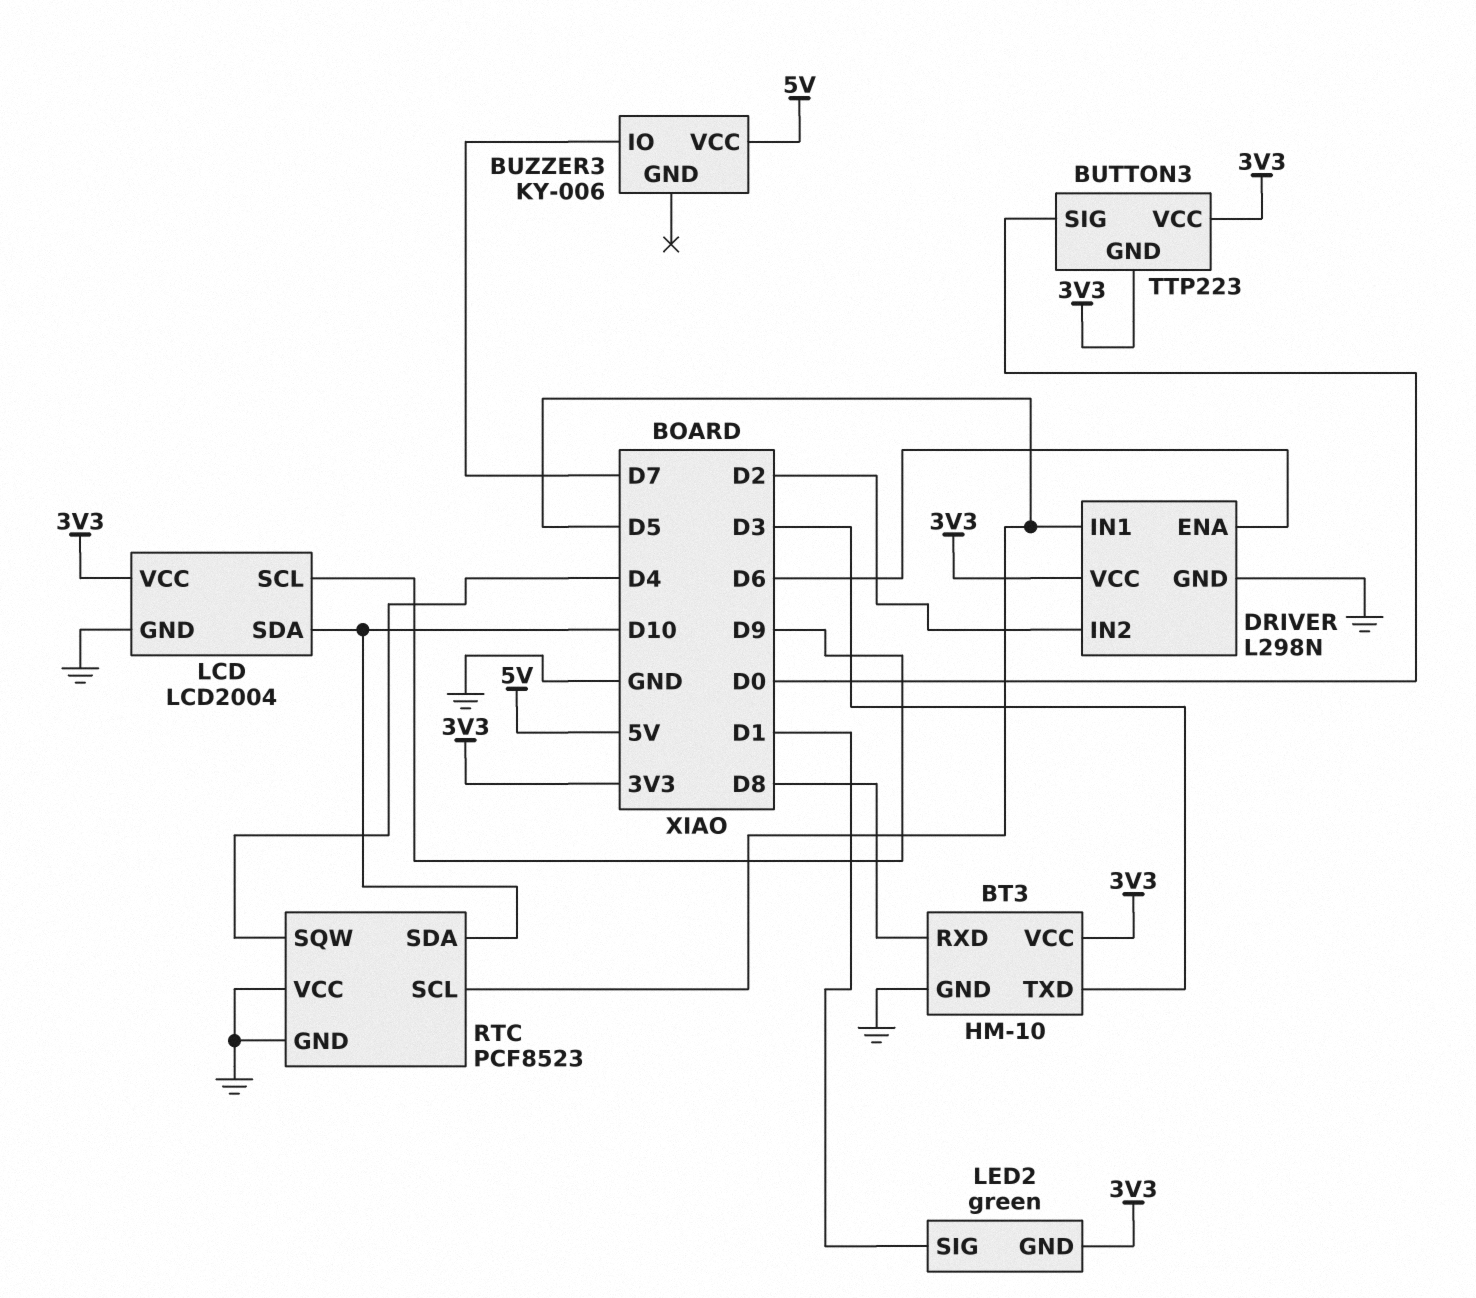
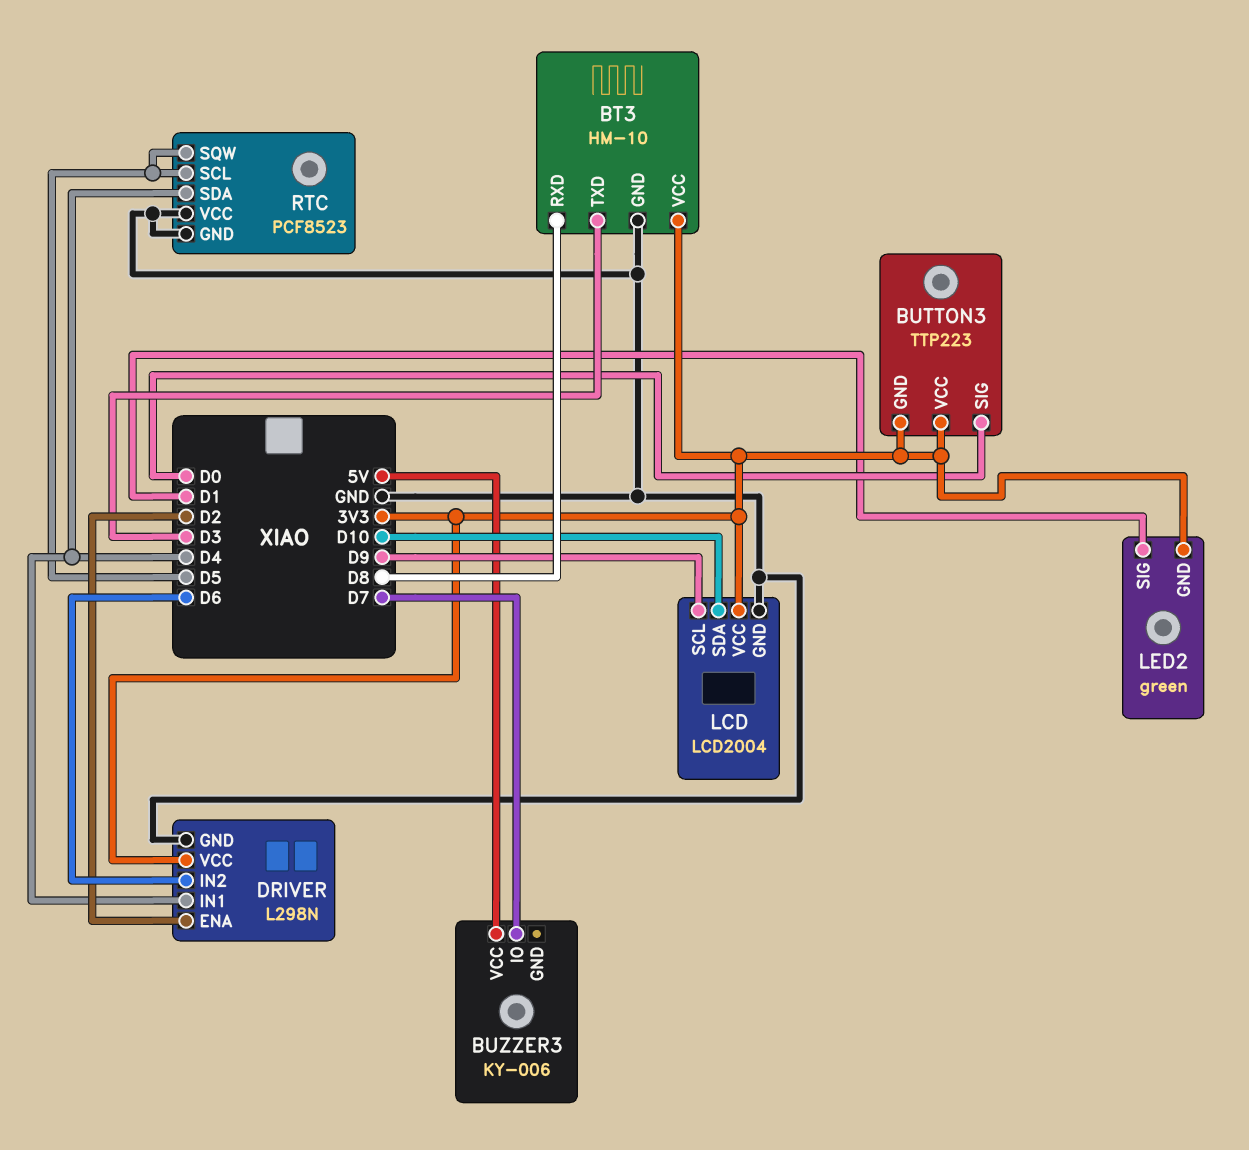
DRIVER pin ENA: D6 -> D2
DRIVER pin IN1: D5 -> D4
DRIVER pin IN2: D2 -> D6
RTC pin SDA: D10 -> D4
RTC pin SQW: D4 -> D5

